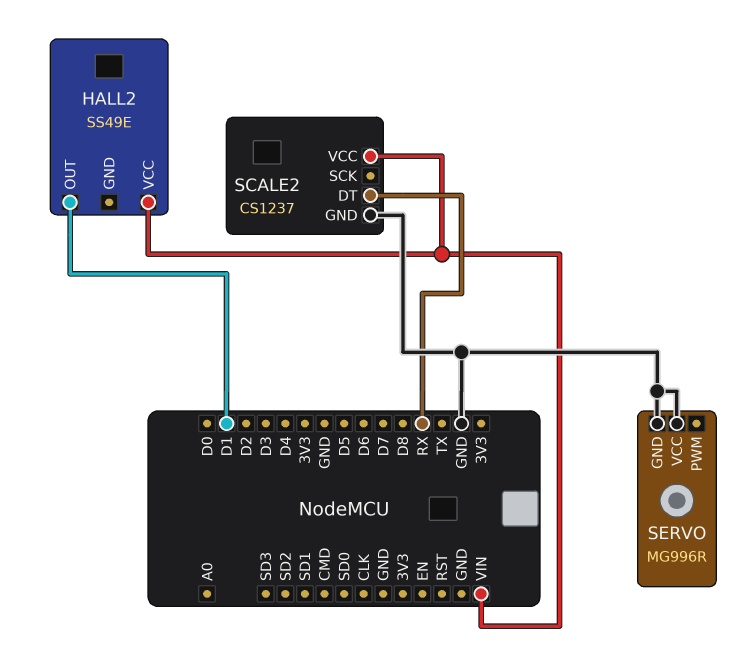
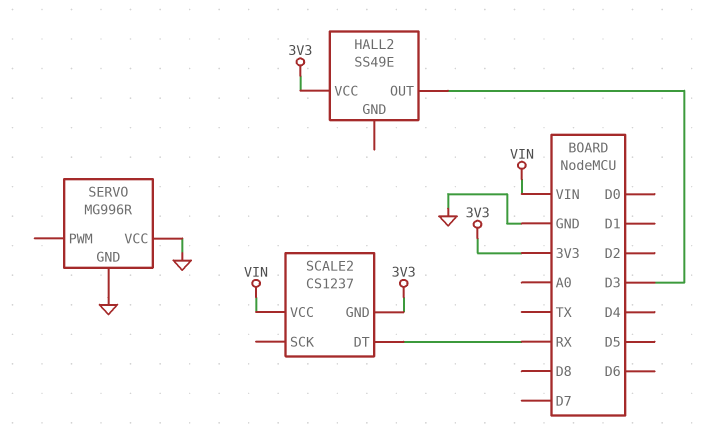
HALL2 pin OUT: D1 -> D3
HALL2 pin VCC: VIN -> 3V3
SCALE2 pin GND: GND -> 3V3

